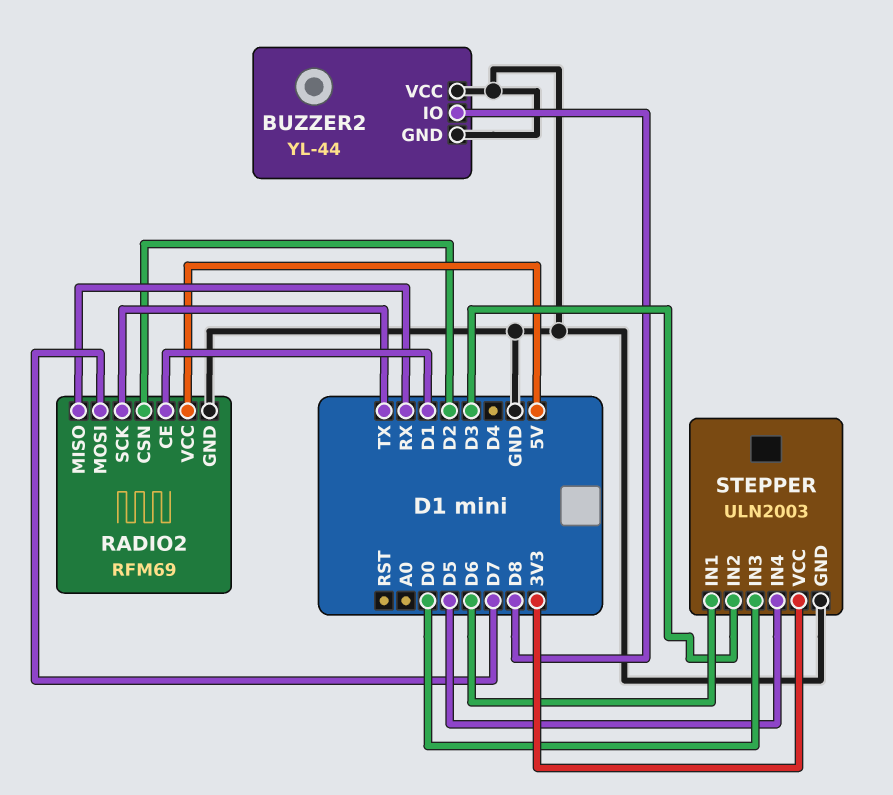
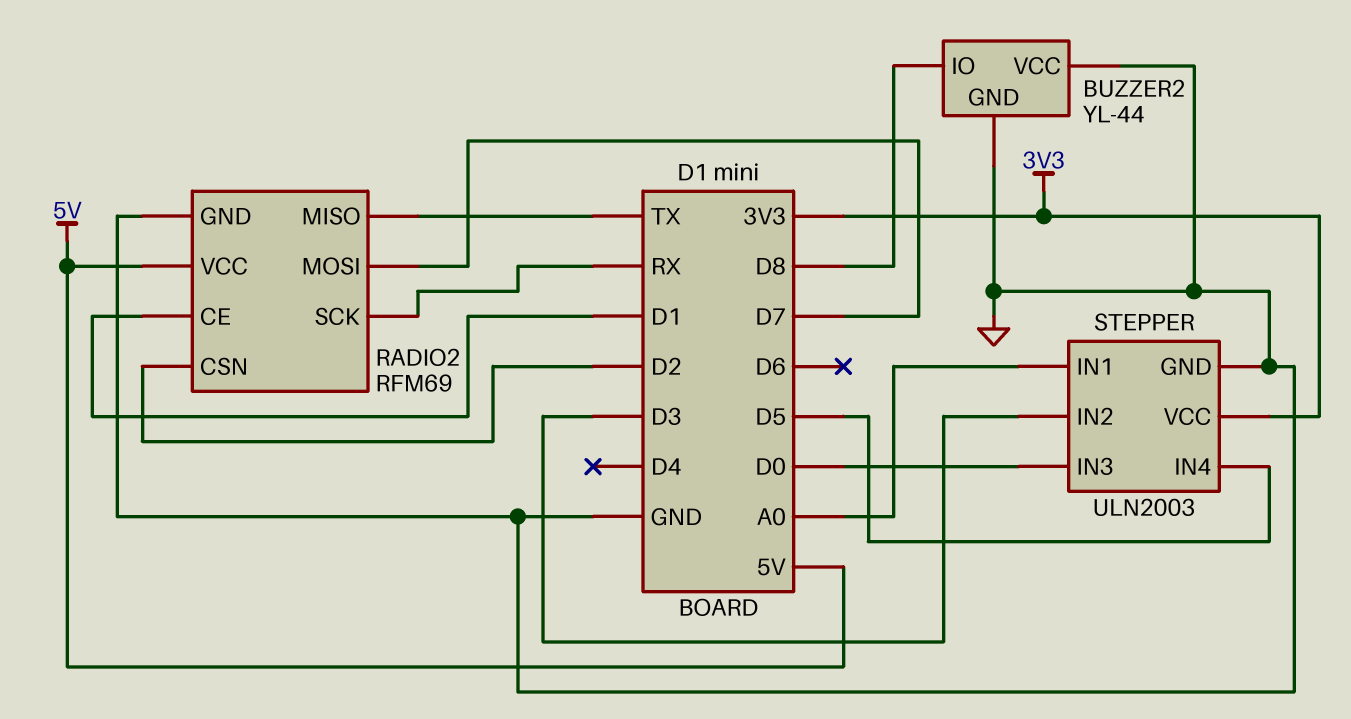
RADIO2 pin MISO: RX -> TX
RADIO2 pin SCK: TX -> RX
STEPPER pin IN1: D6 -> A0

